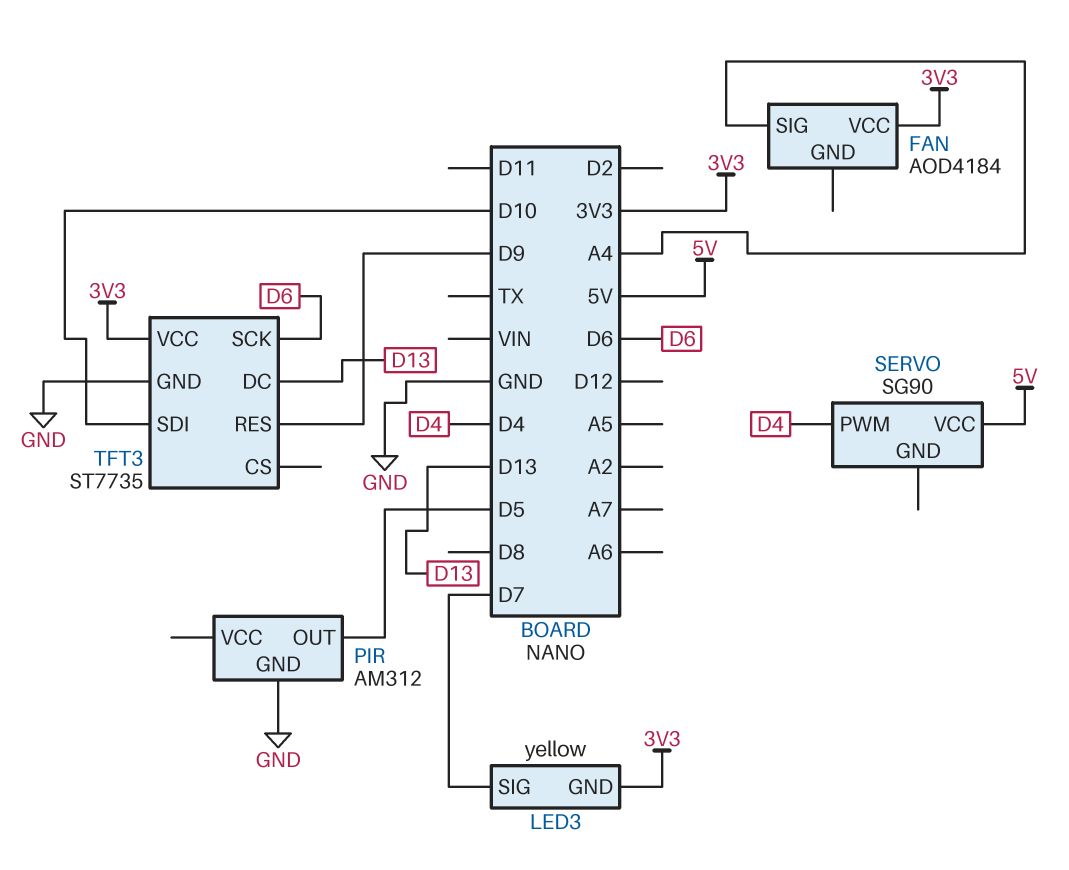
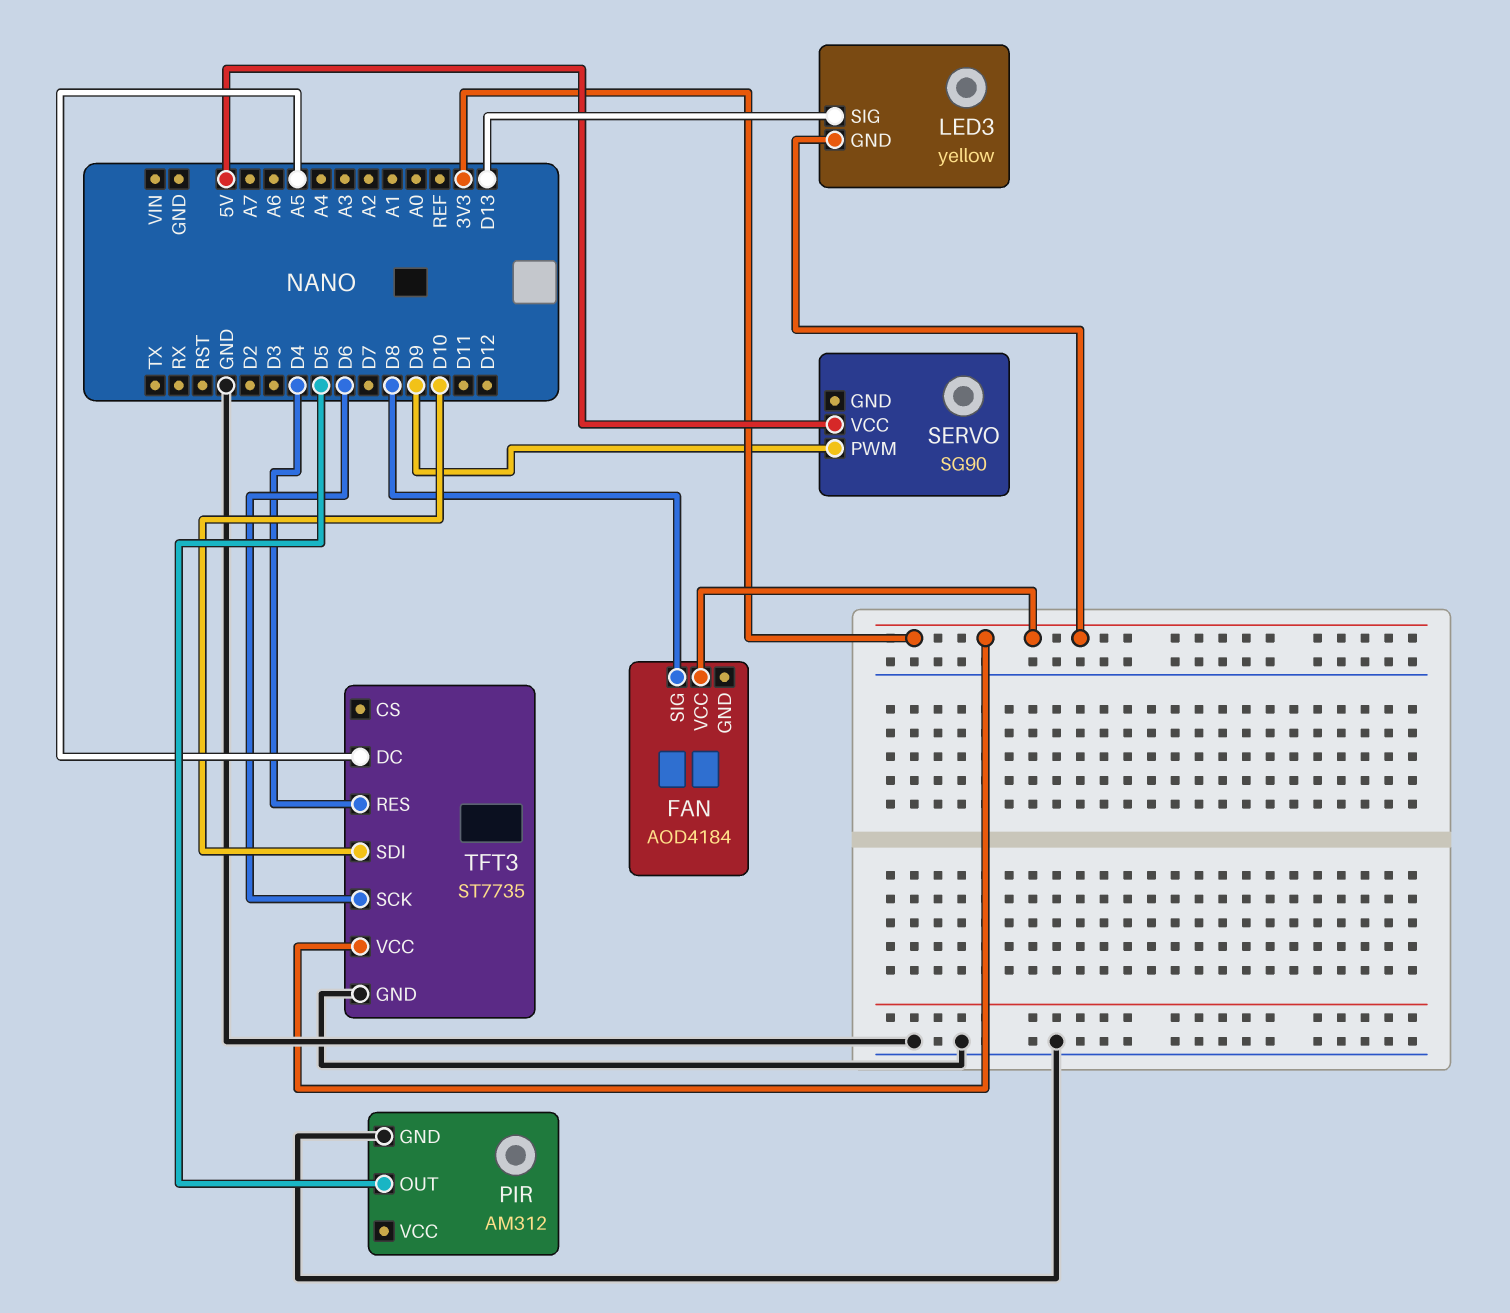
FAN pin SIG: A4 -> D8
LED3 pin SIG: D7 -> D13
SERVO pin PWM: D4 -> D9
TFT3 pin DC: D13 -> A5
TFT3 pin RES: D9 -> D4

